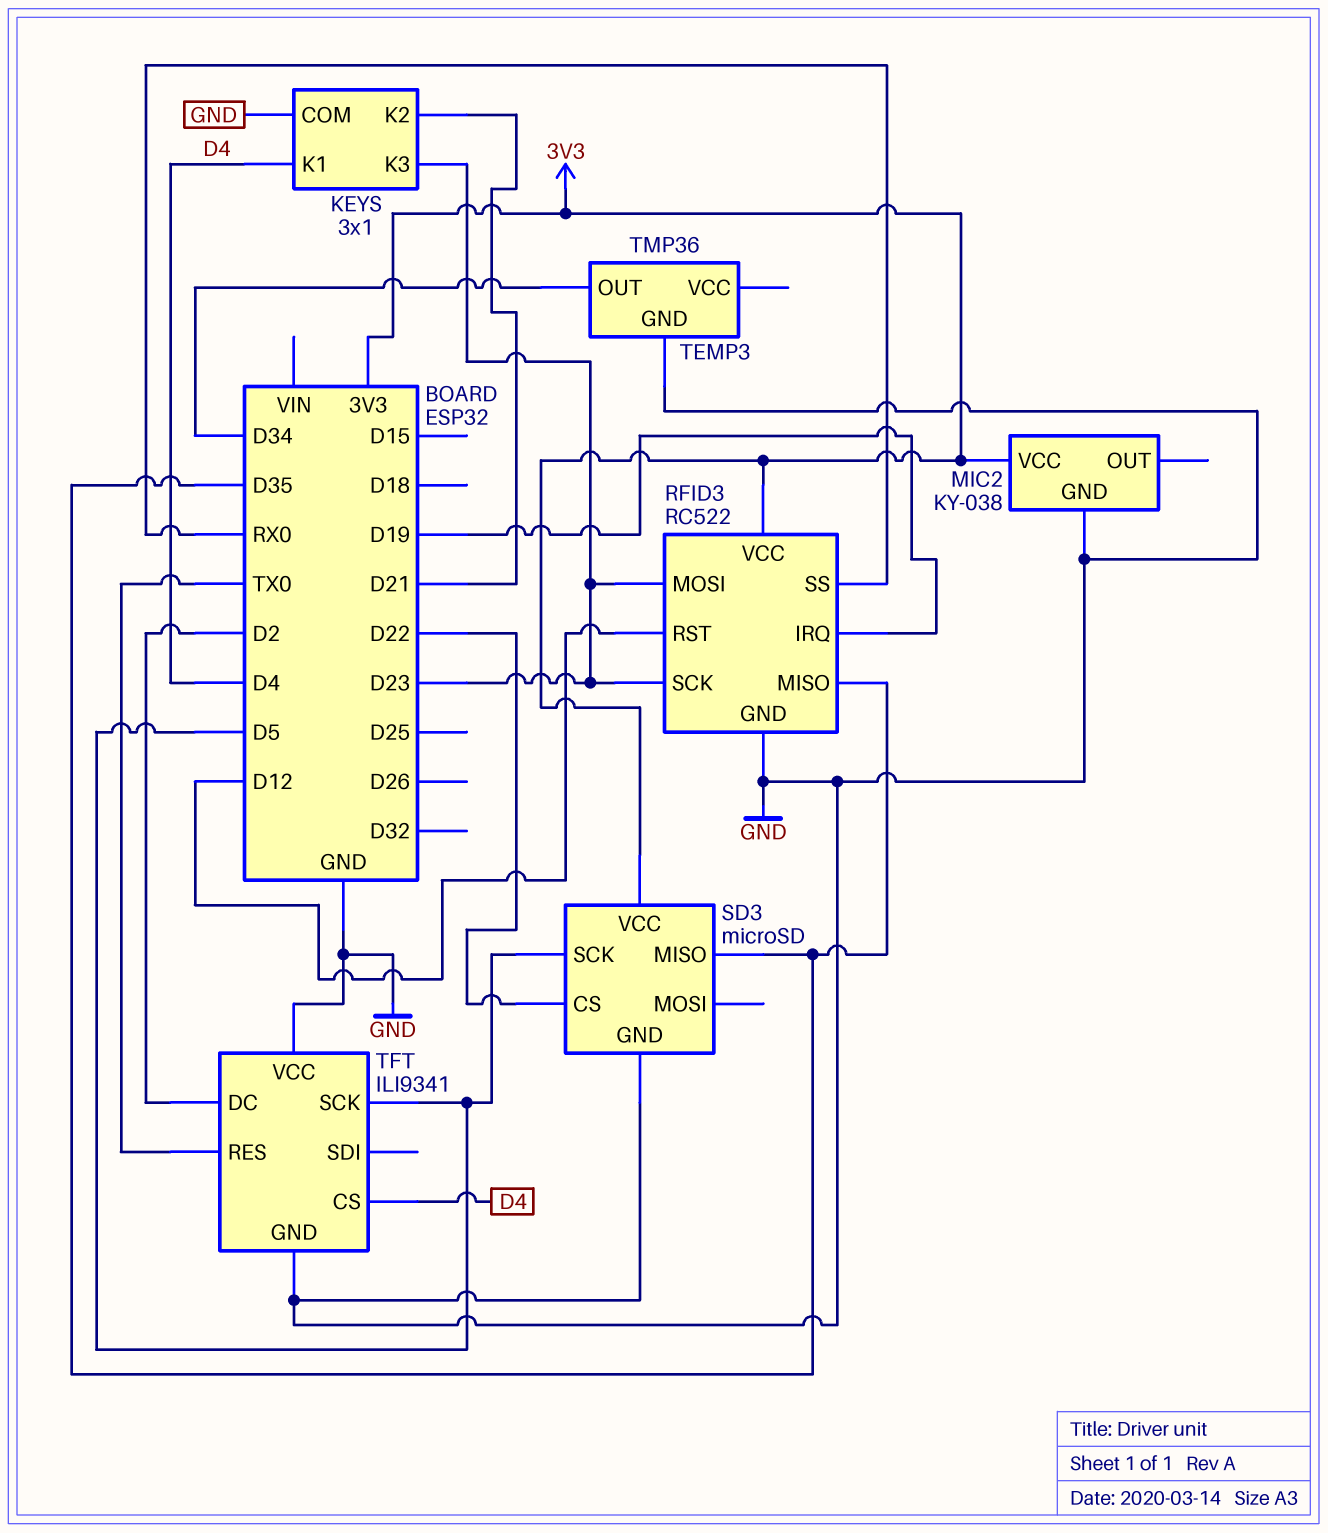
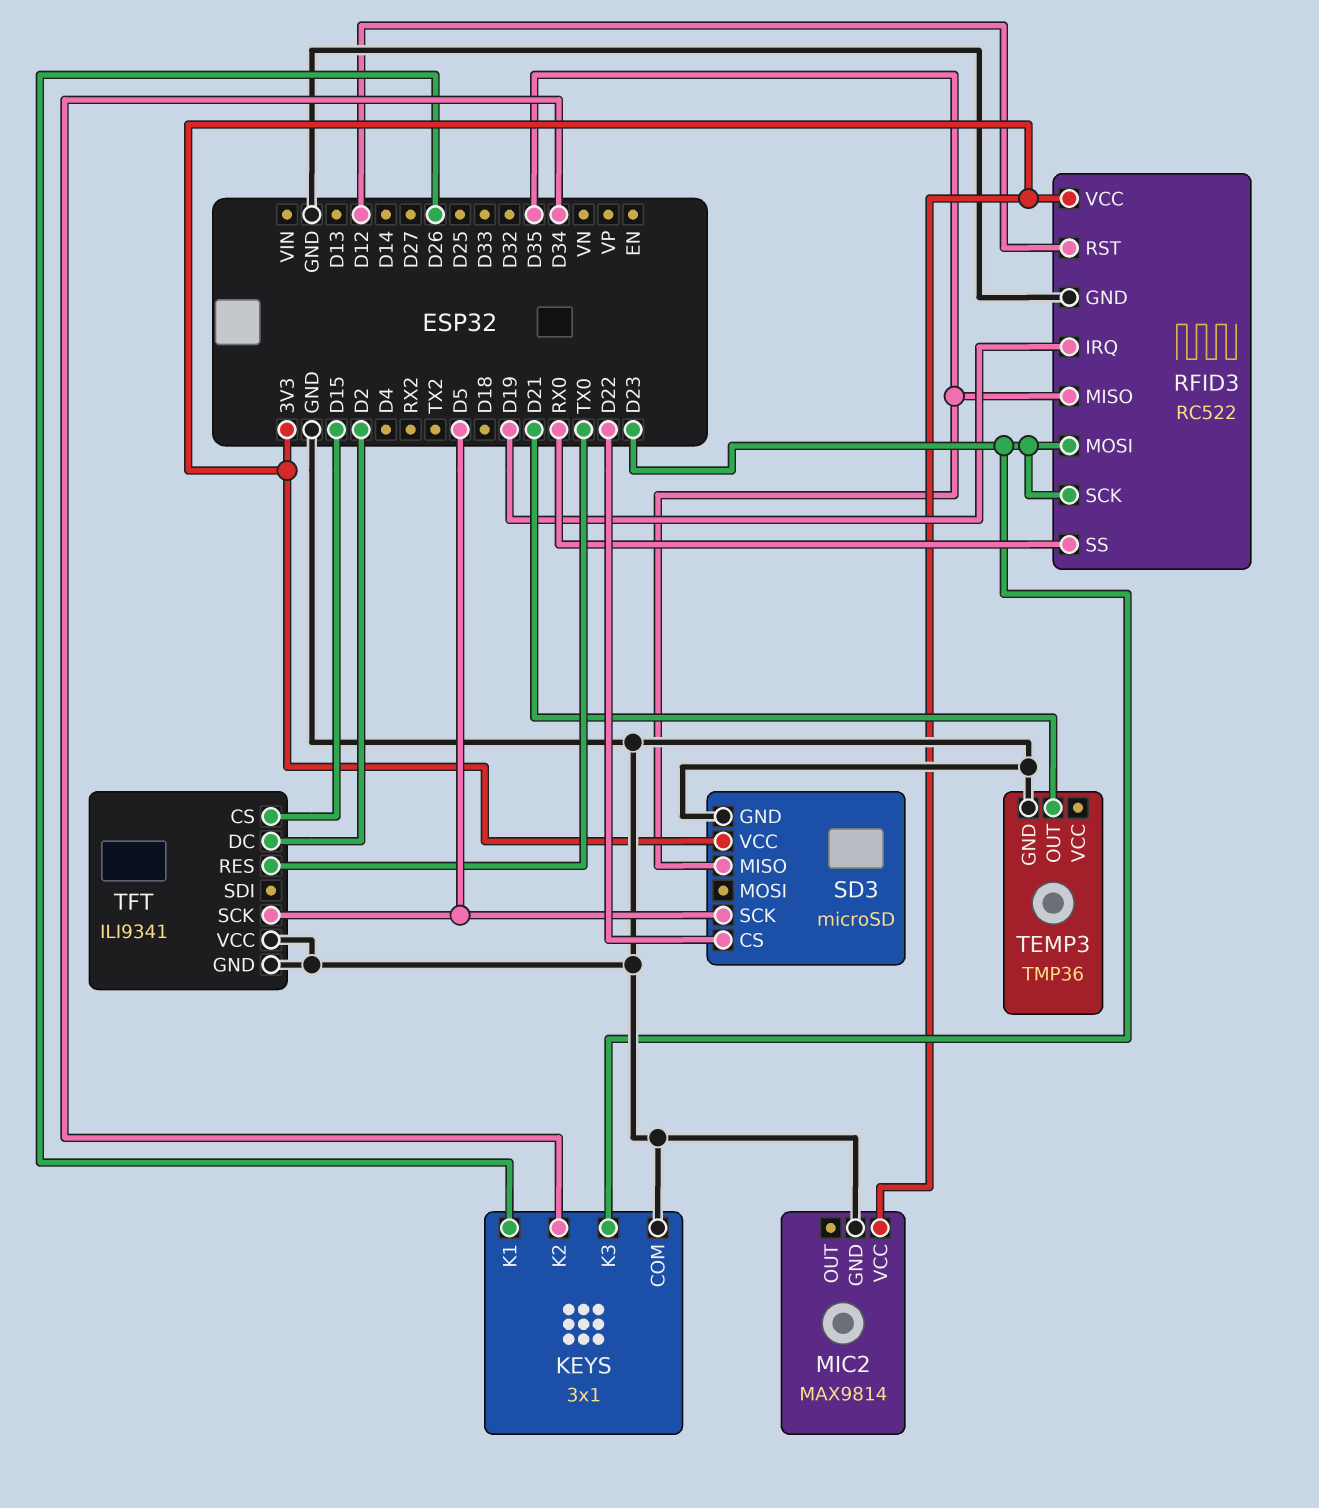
KEYS pin K1: D4 -> D26
KEYS pin K2: D21 -> D34
MIC2: KY-038 -> MAX9814
TEMP3 pin OUT: D34 -> D21
TFT pin CS: D4 -> D15

